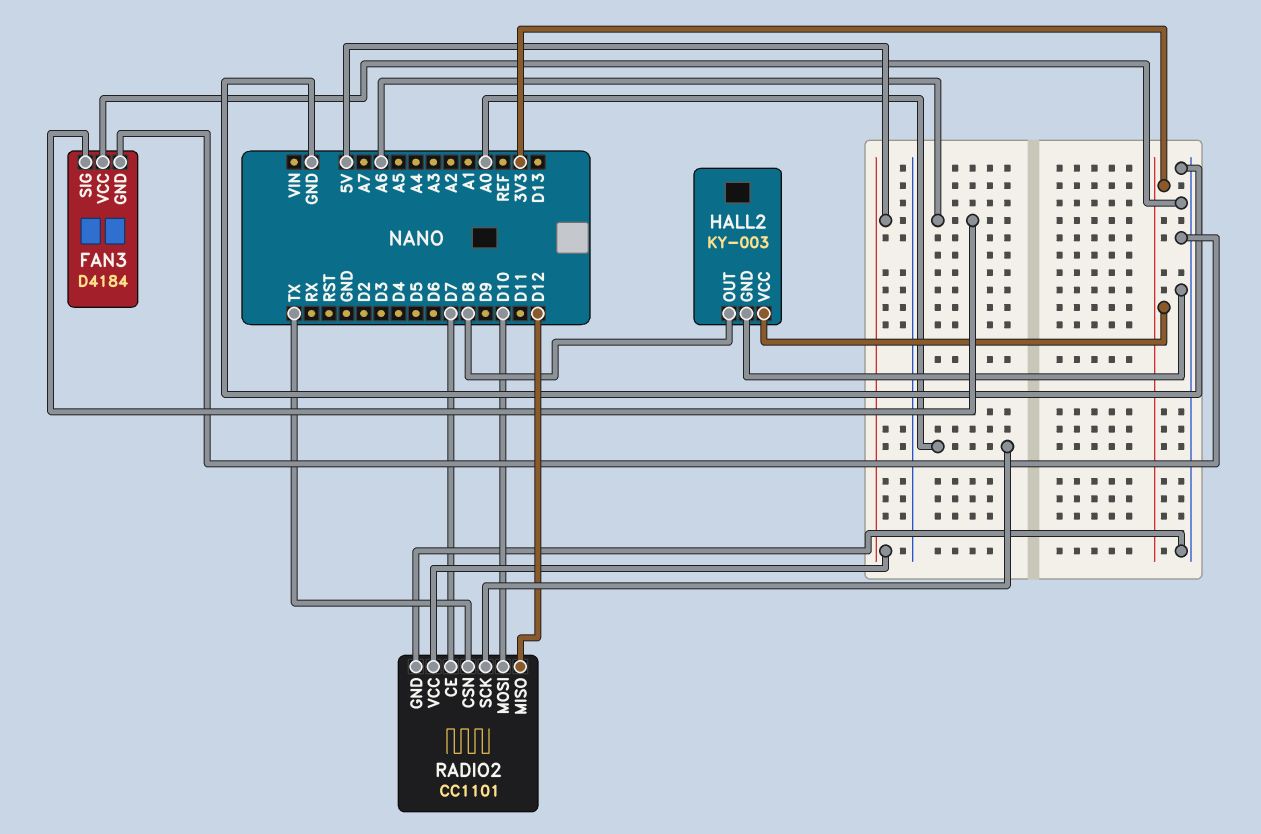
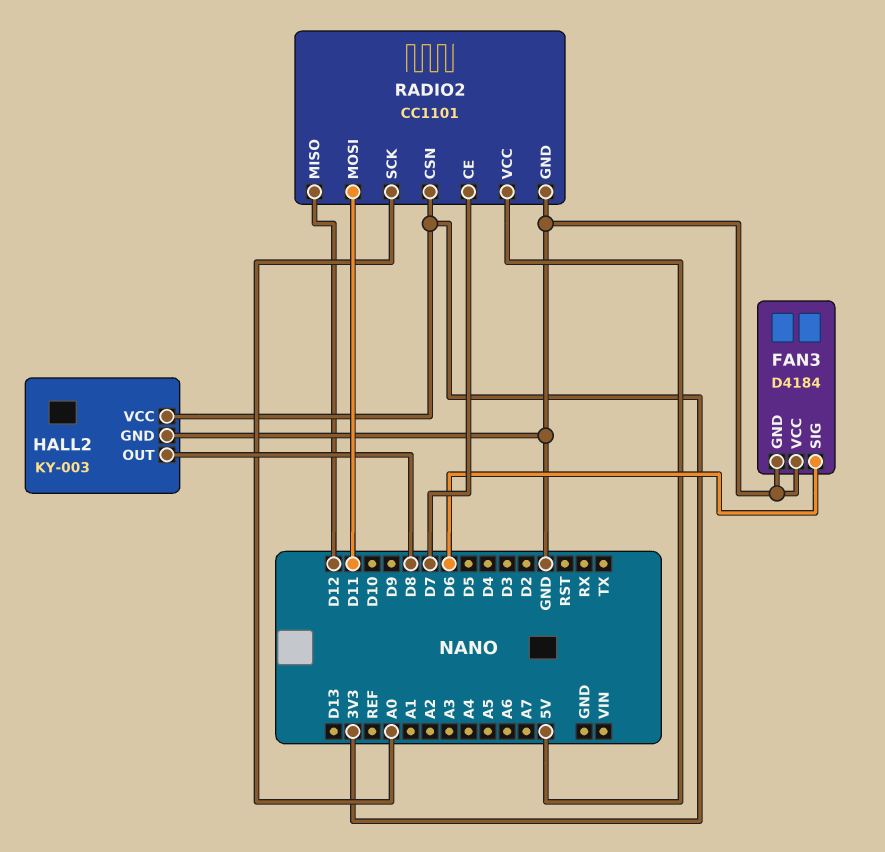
FAN3 pin SIG: A6 -> D6
RADIO2 pin CSN: TX -> 3V3
RADIO2 pin MOSI: D10 -> D11

